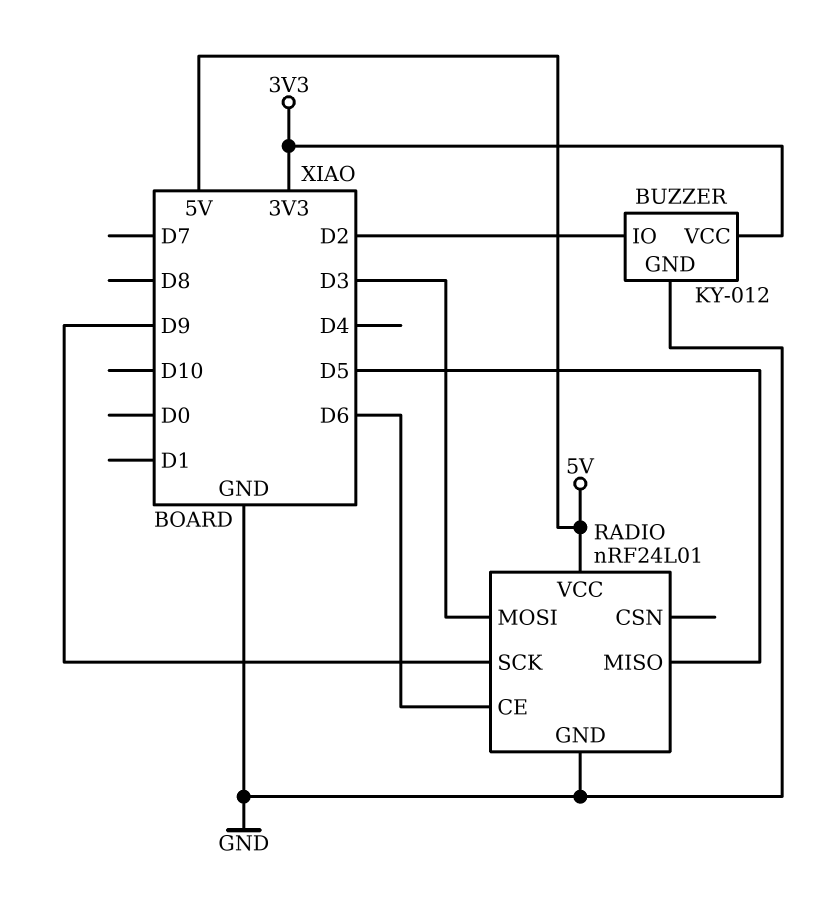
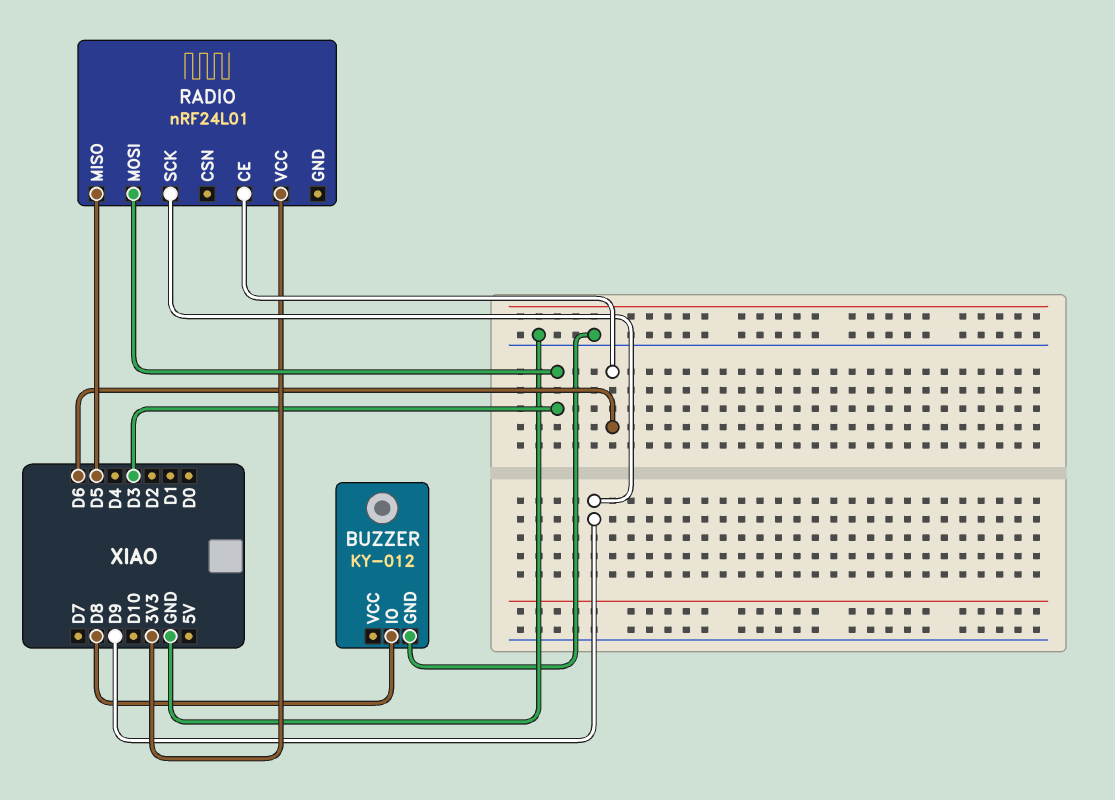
BUZZER pin IO: D2 -> D8
BUZZER pin VCC: 3V3 -> none
RADIO pin GND: GND -> none
RADIO pin VCC: 5V -> 3V3

